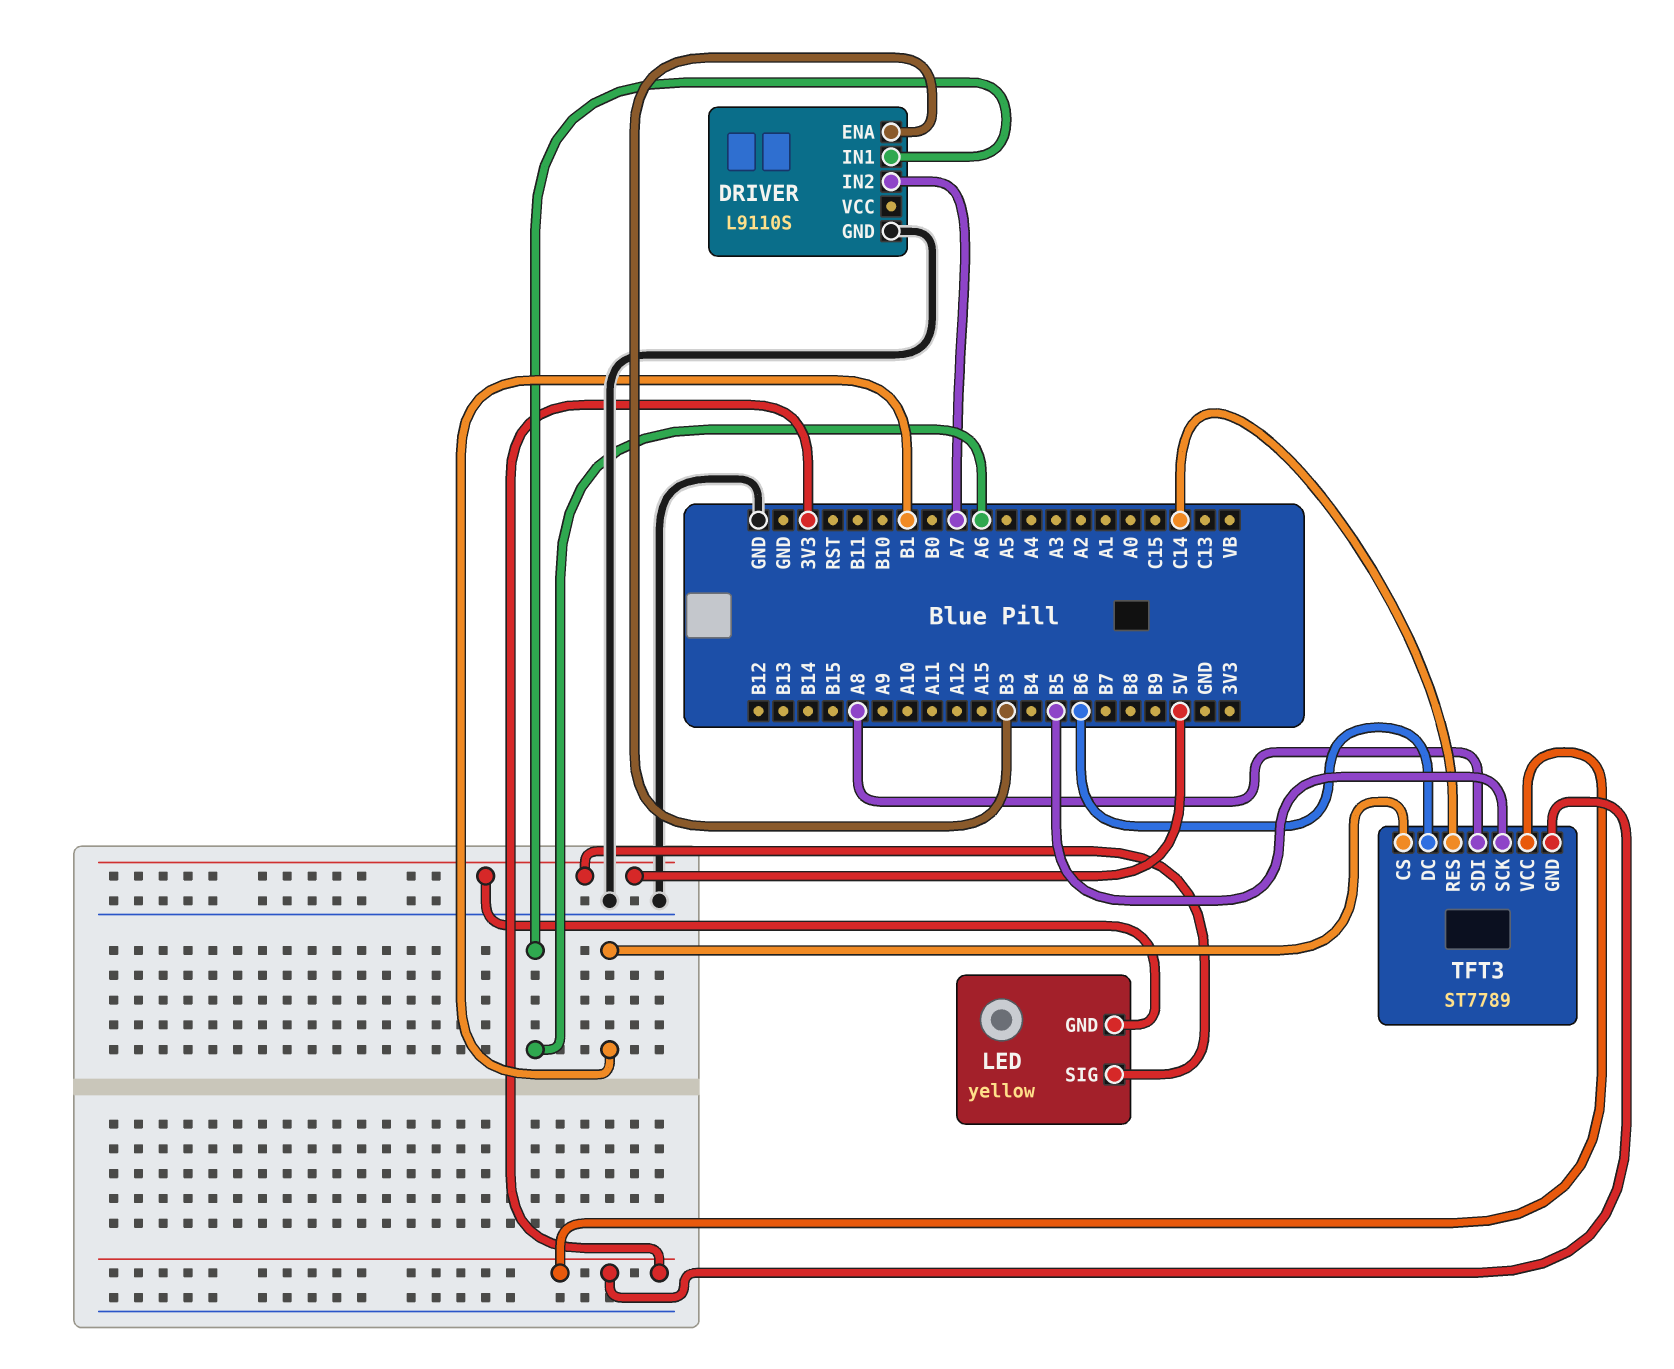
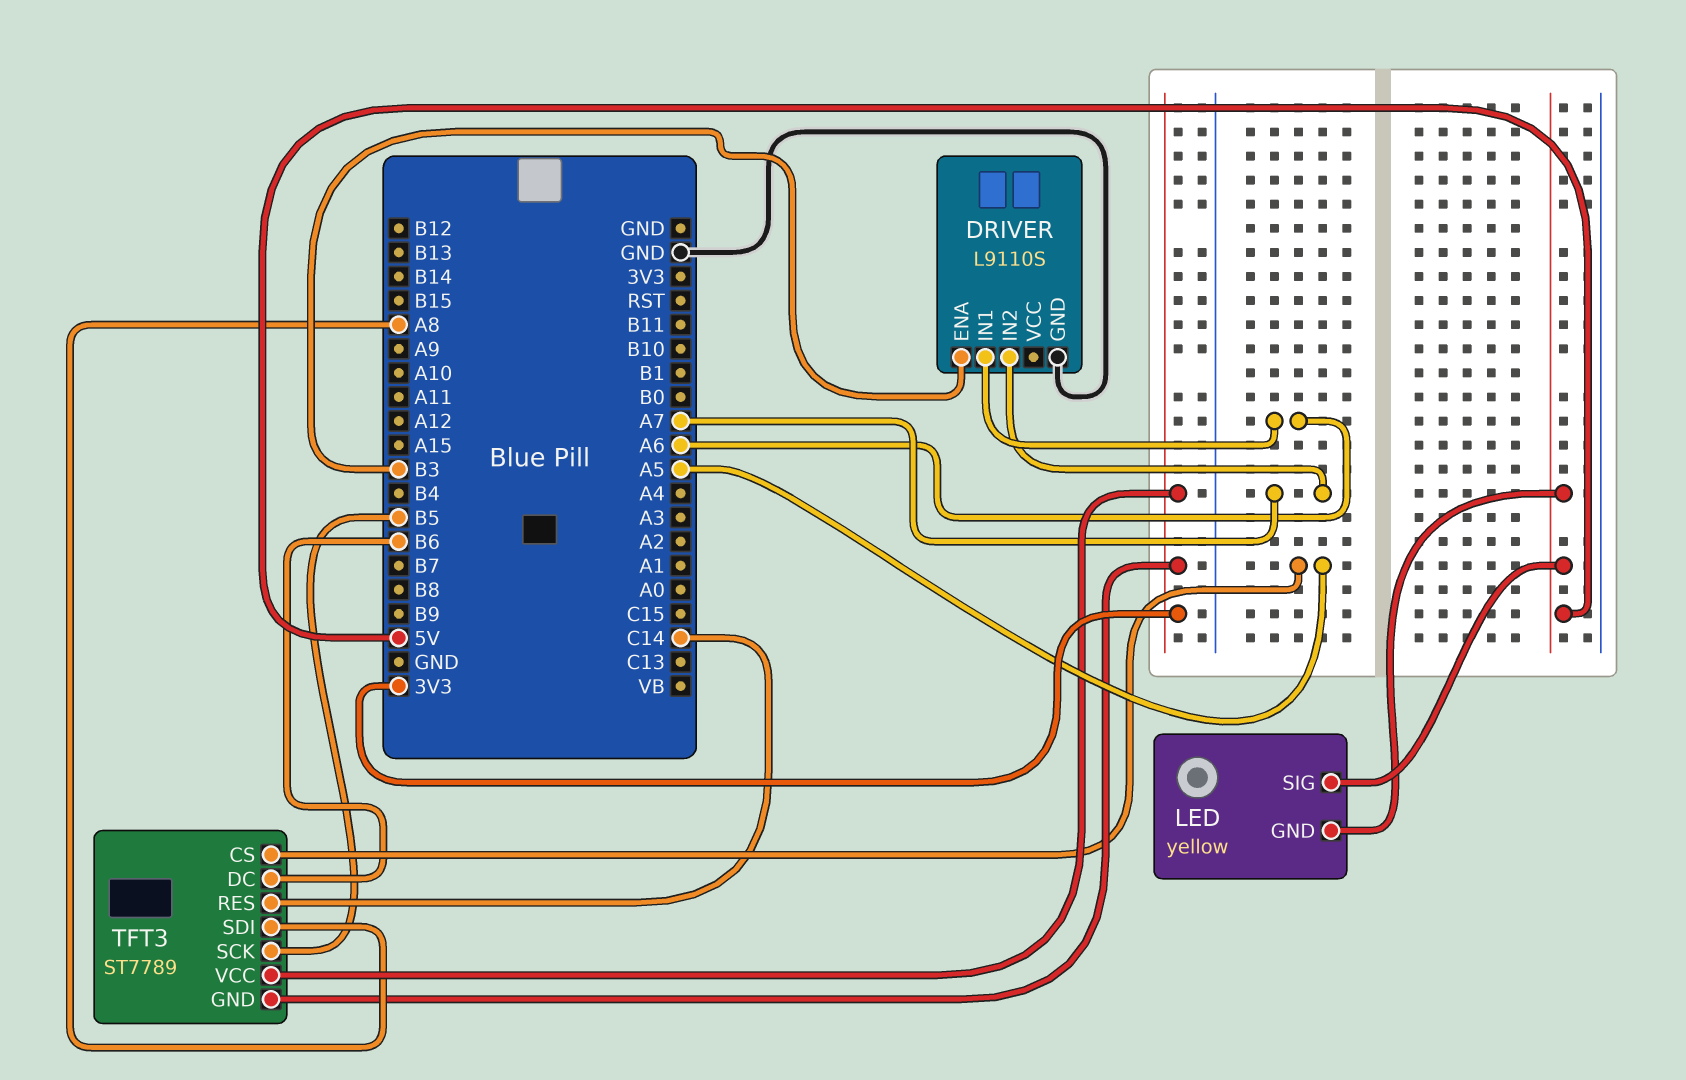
TFT3 pin CS: B1 -> A5

